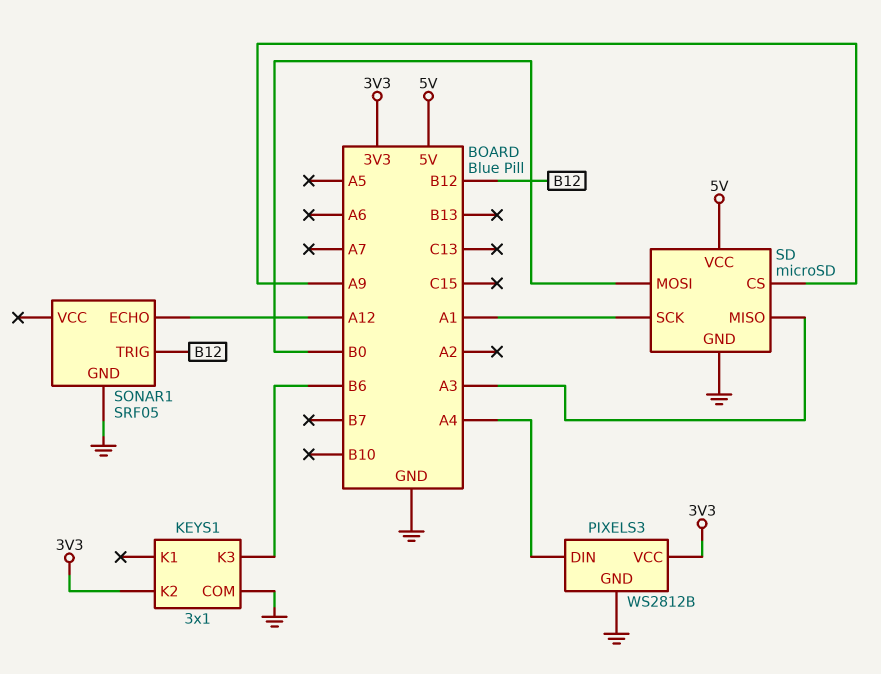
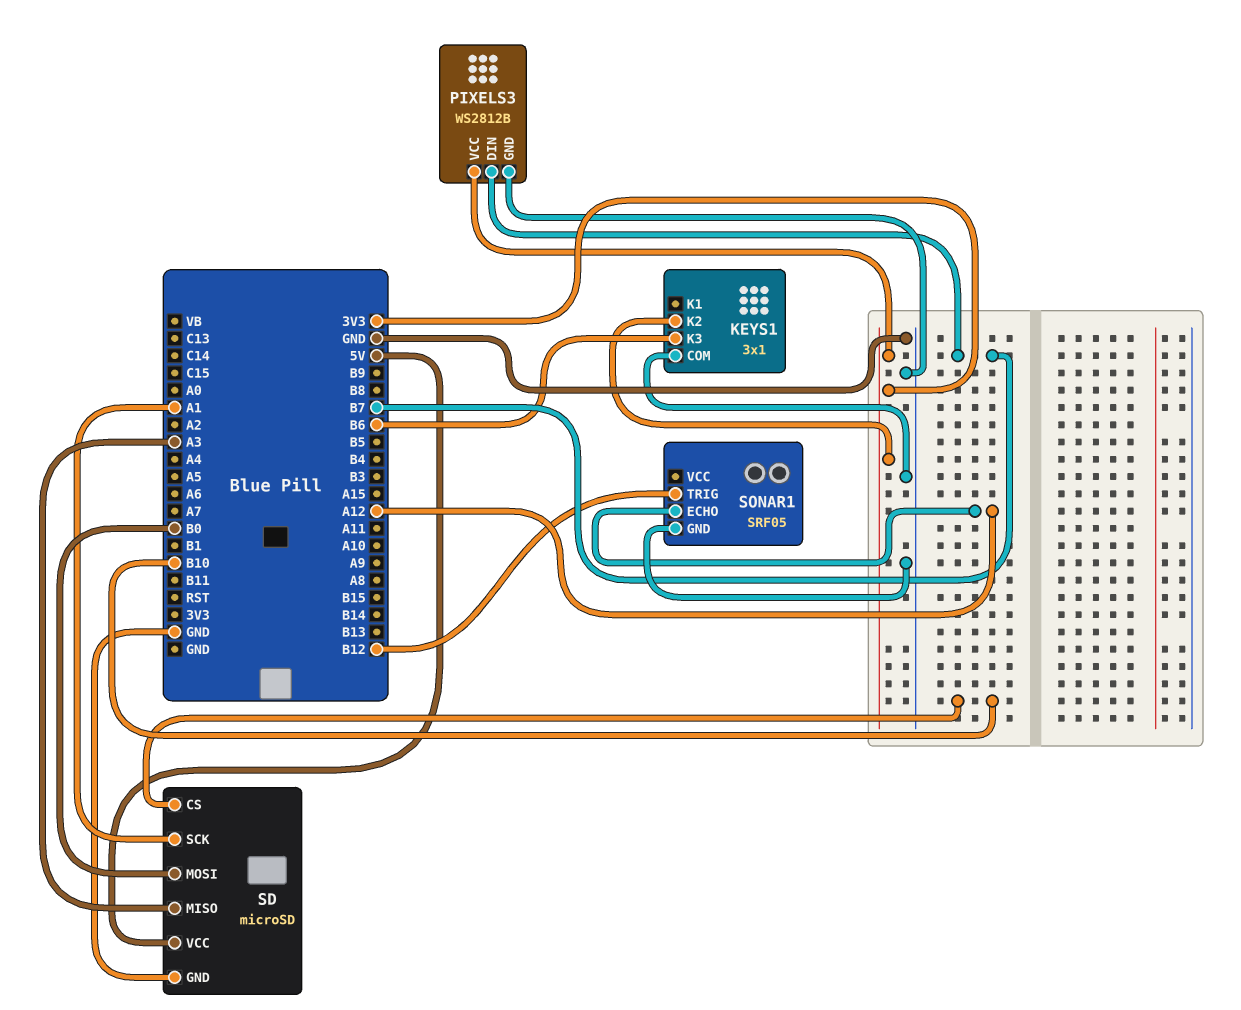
PIXELS3 pin DIN: A4 -> B7
SD pin CS: A9 -> B10

